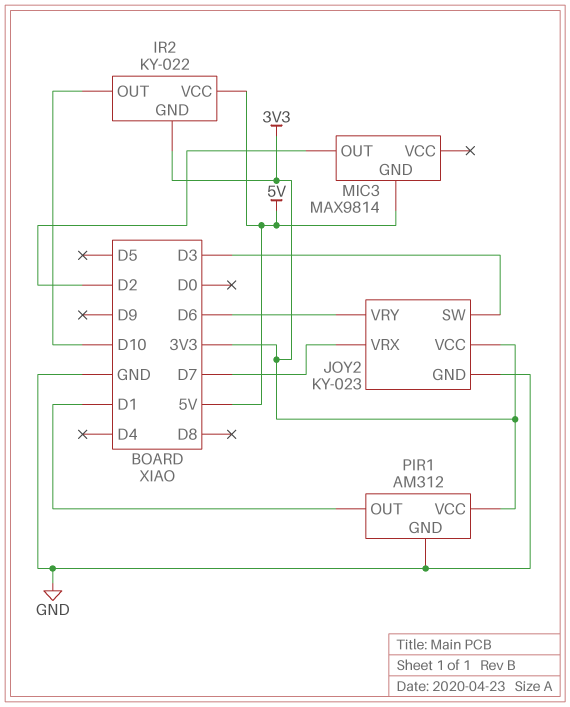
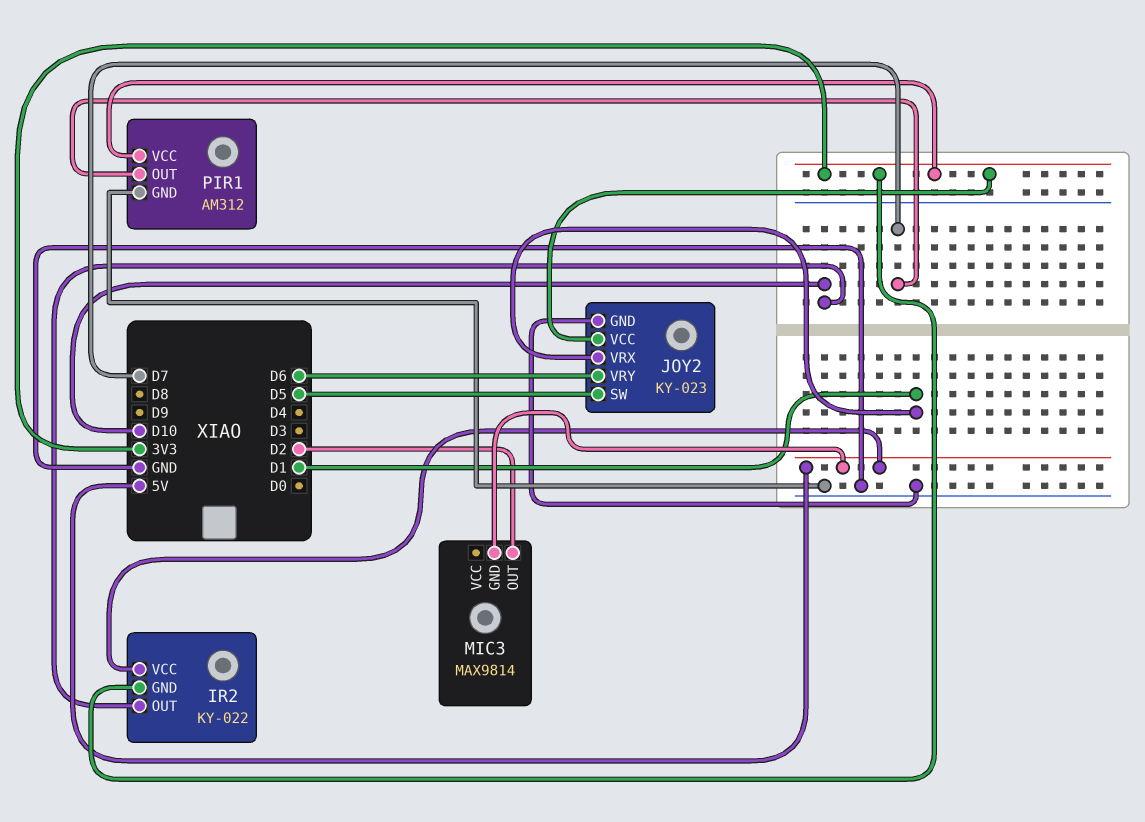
JOY2 pin SW: D3 -> D5
JOY2 pin VRX: D7 -> D1
PIR1 pin OUT: D1 -> D7

